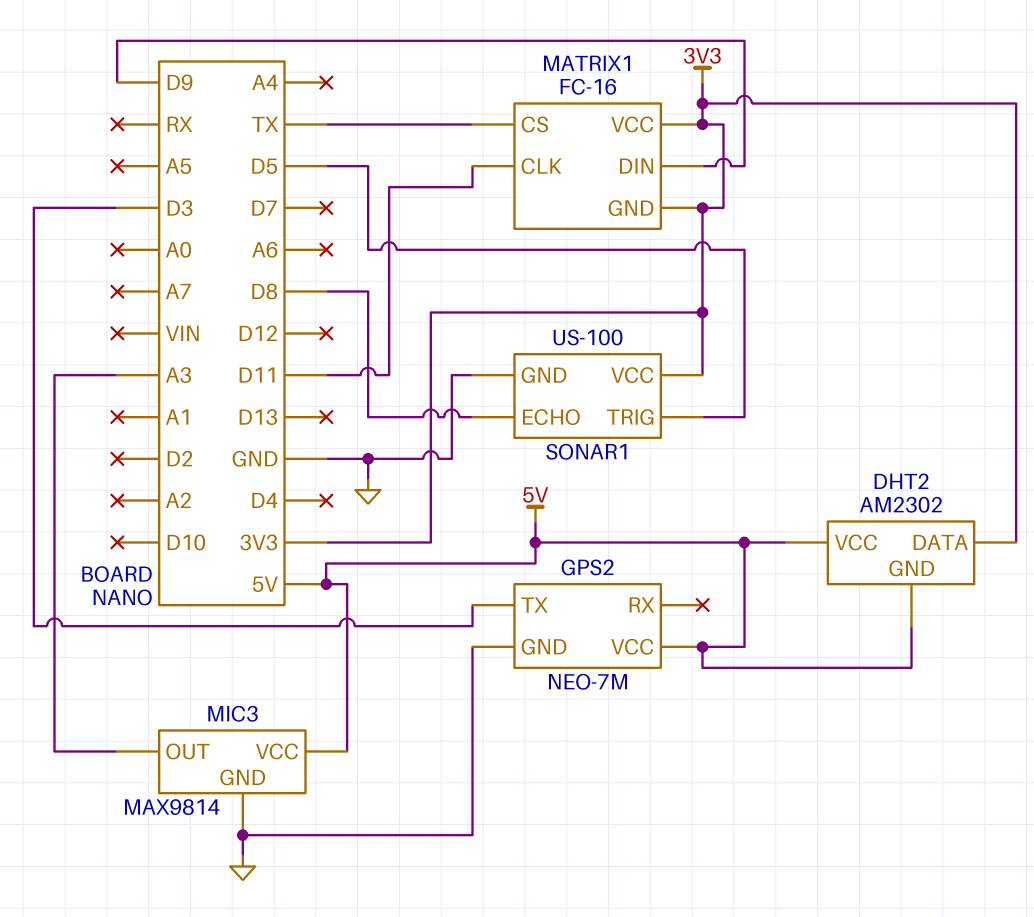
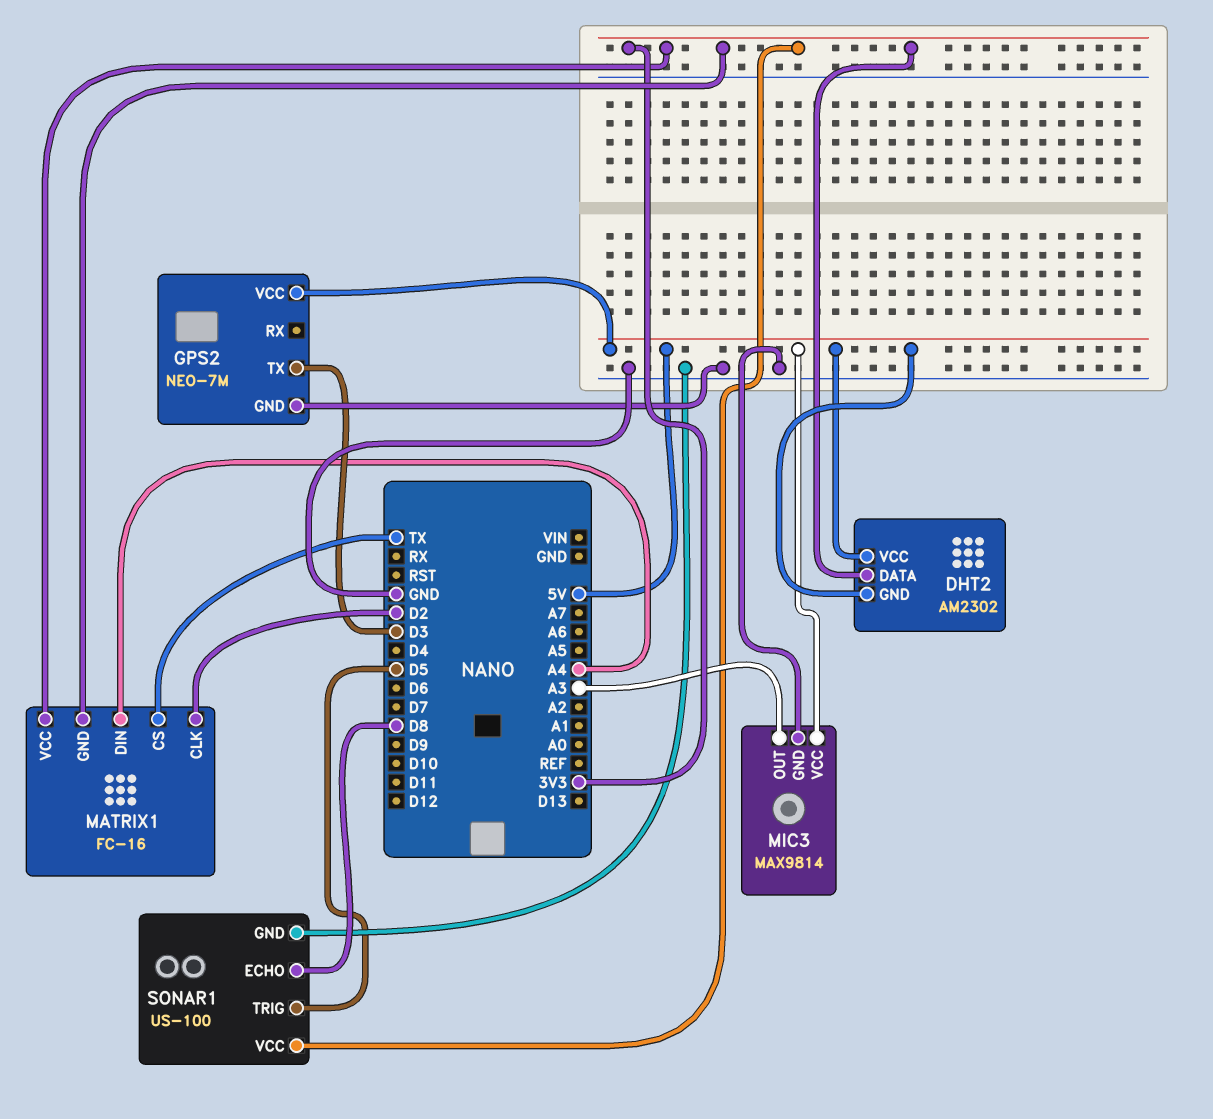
MATRIX1 pin CLK: D11 -> D2
MATRIX1 pin DIN: D9 -> A4

